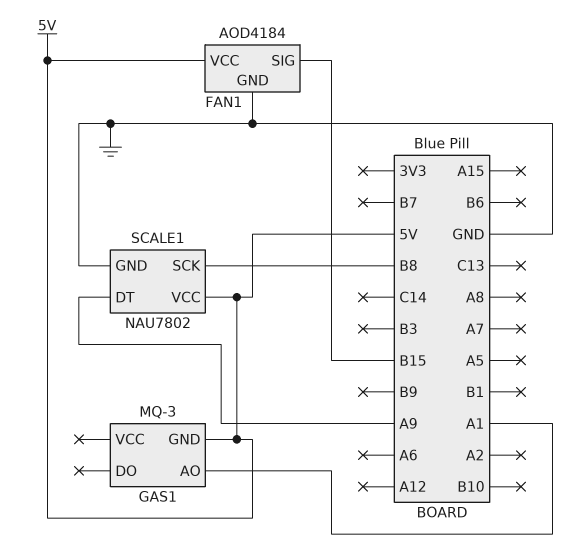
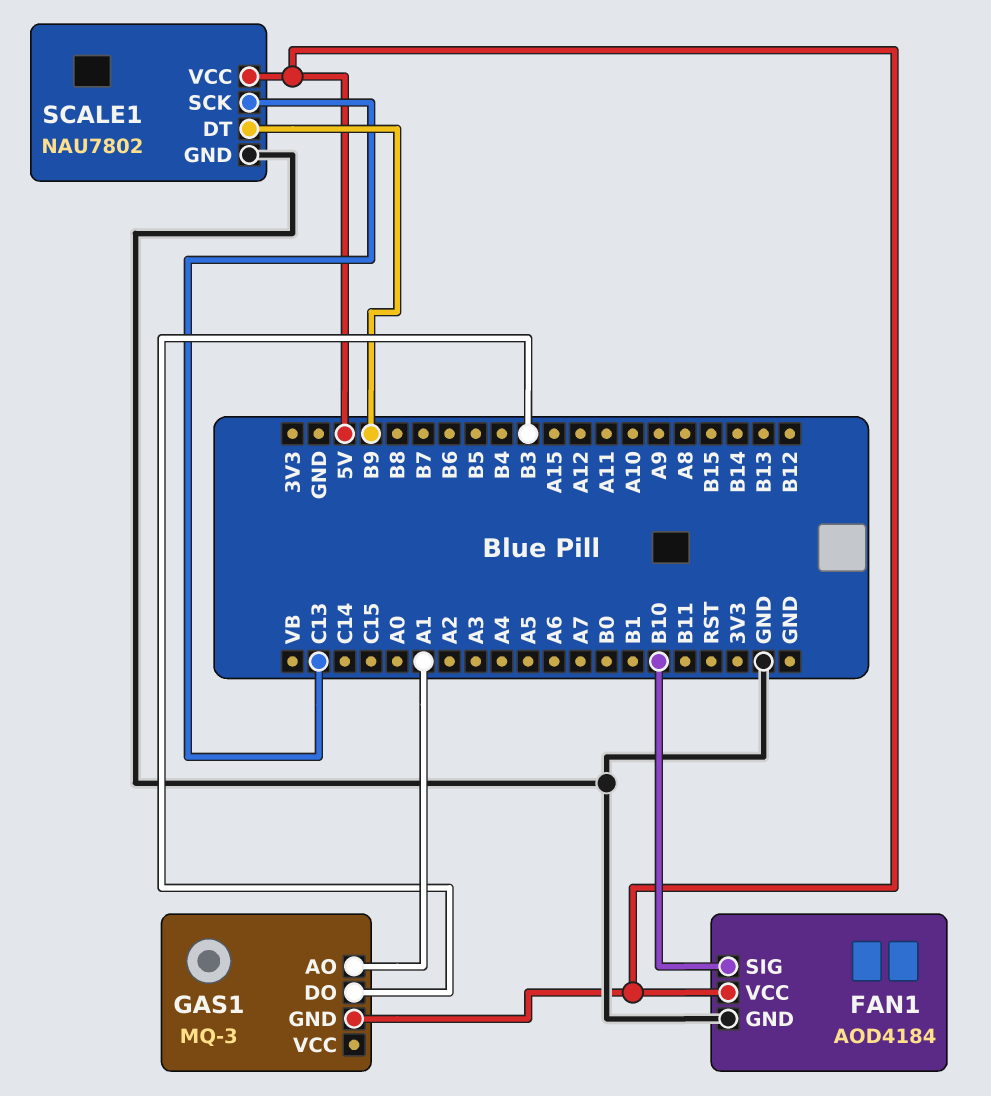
FAN1 pin SIG: B15 -> B10
GAS1 pin DO: none -> B3
SCALE1 pin DT: A9 -> B9
SCALE1 pin SCK: B8 -> C13

